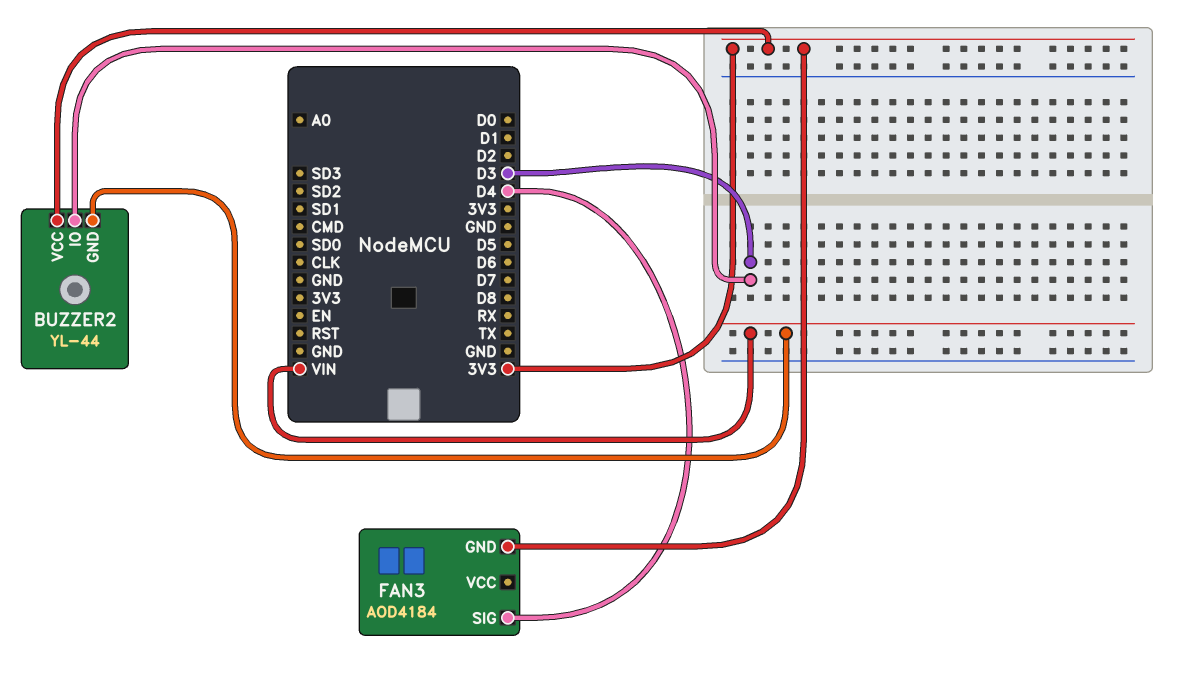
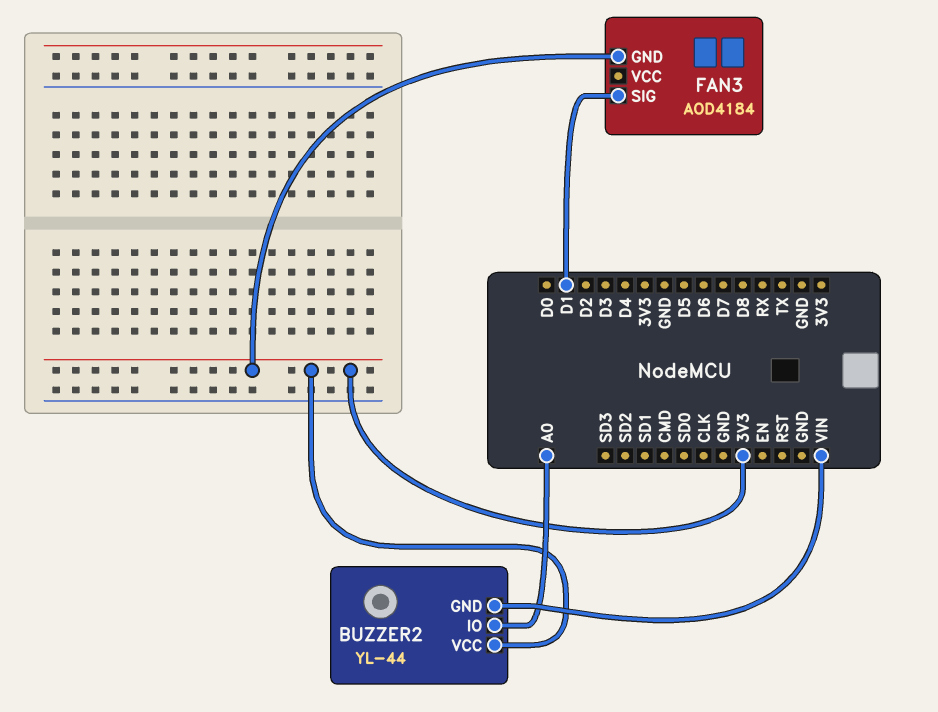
BUZZER2 pin IO: D3 -> A0
FAN3 pin SIG: D4 -> D1

